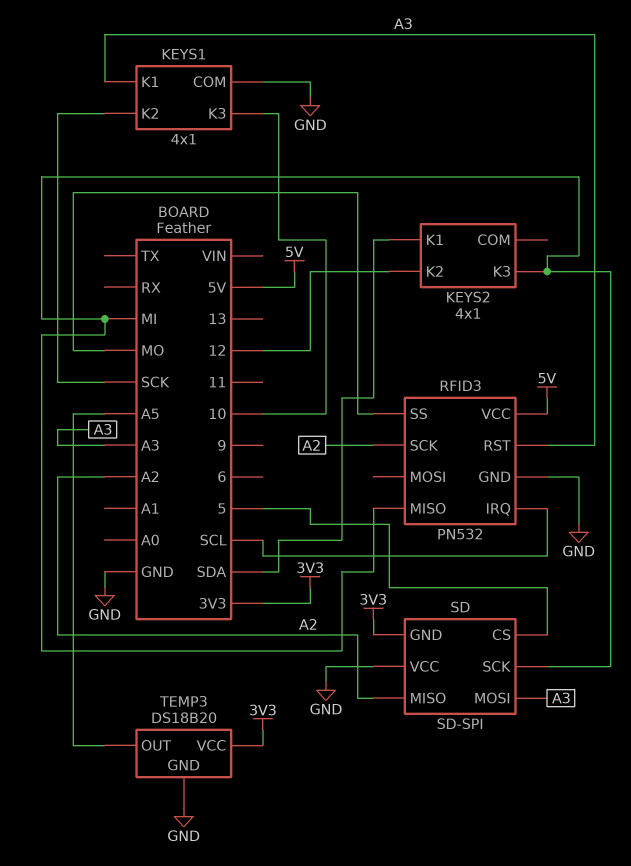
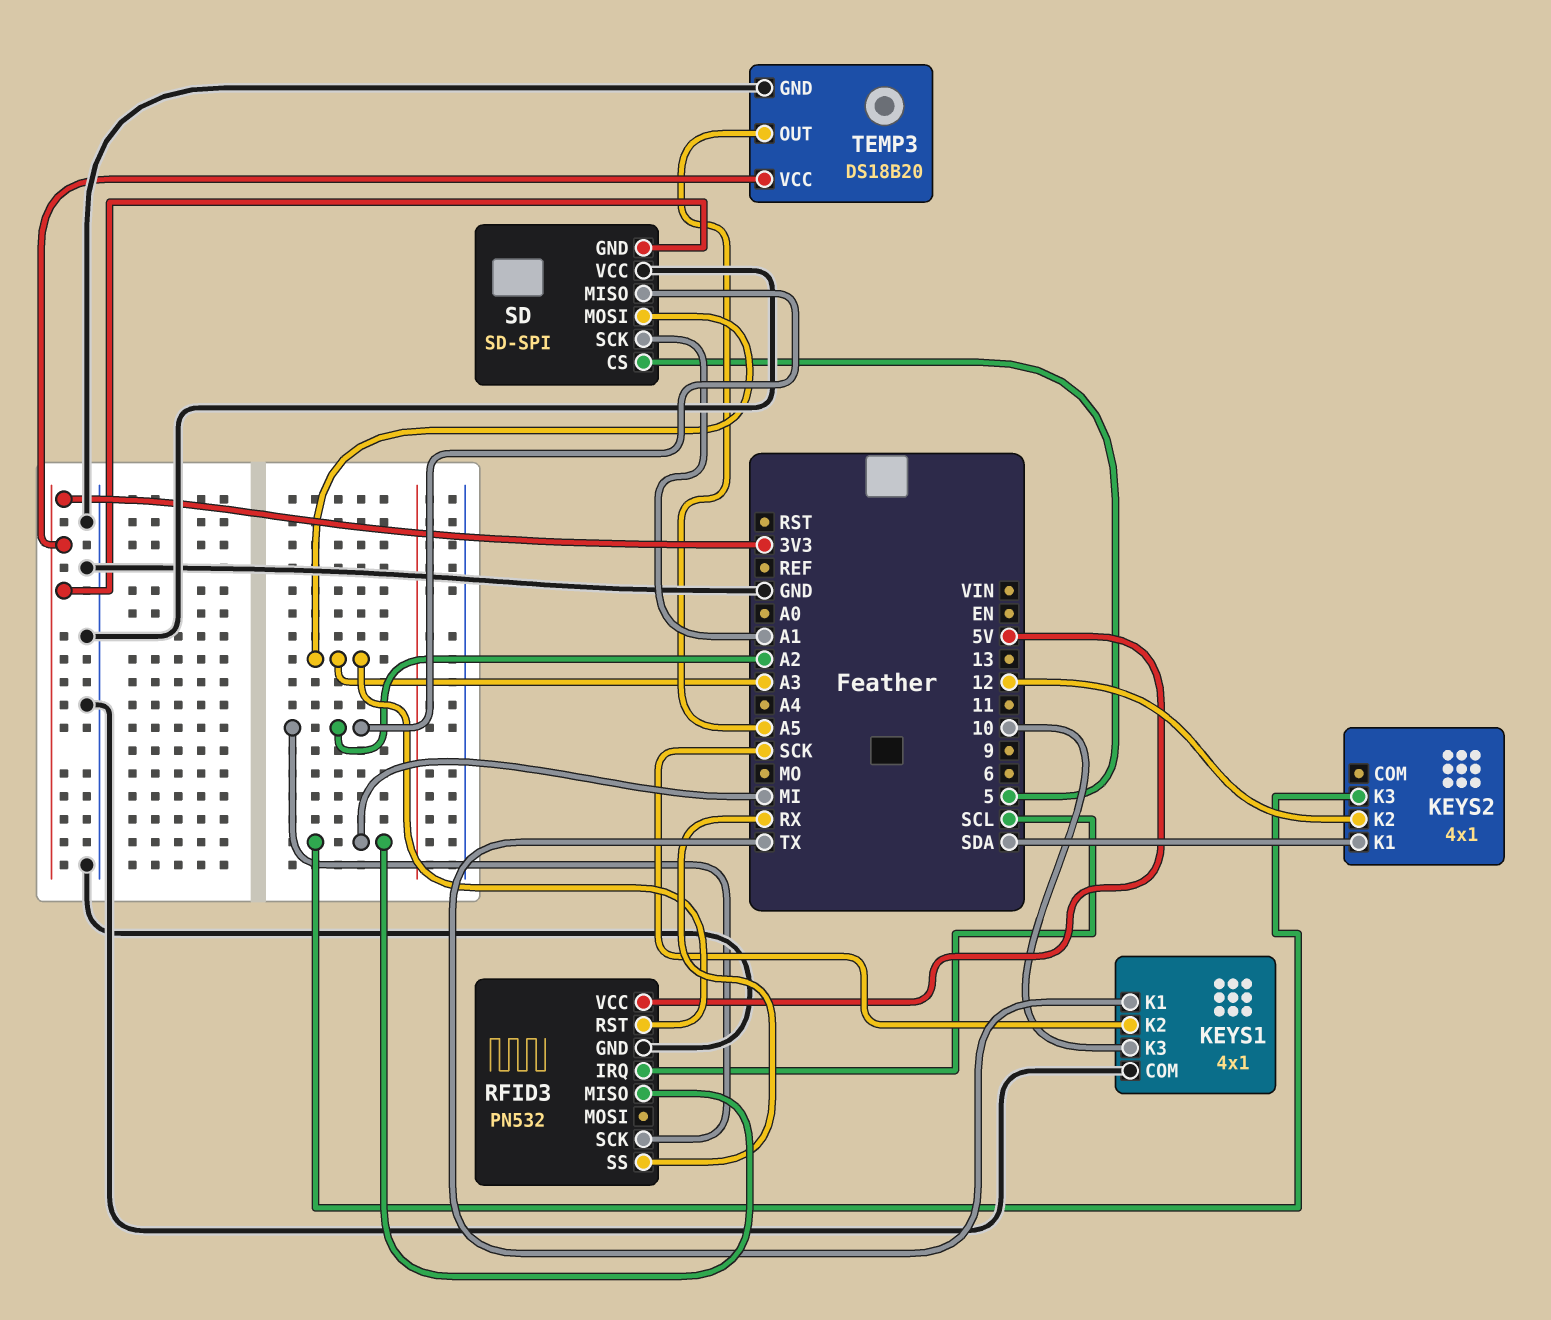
KEYS1 pin K1: A3 -> TX
RFID3 pin SS: MO -> RX
SD pin SCK: MI -> A1

